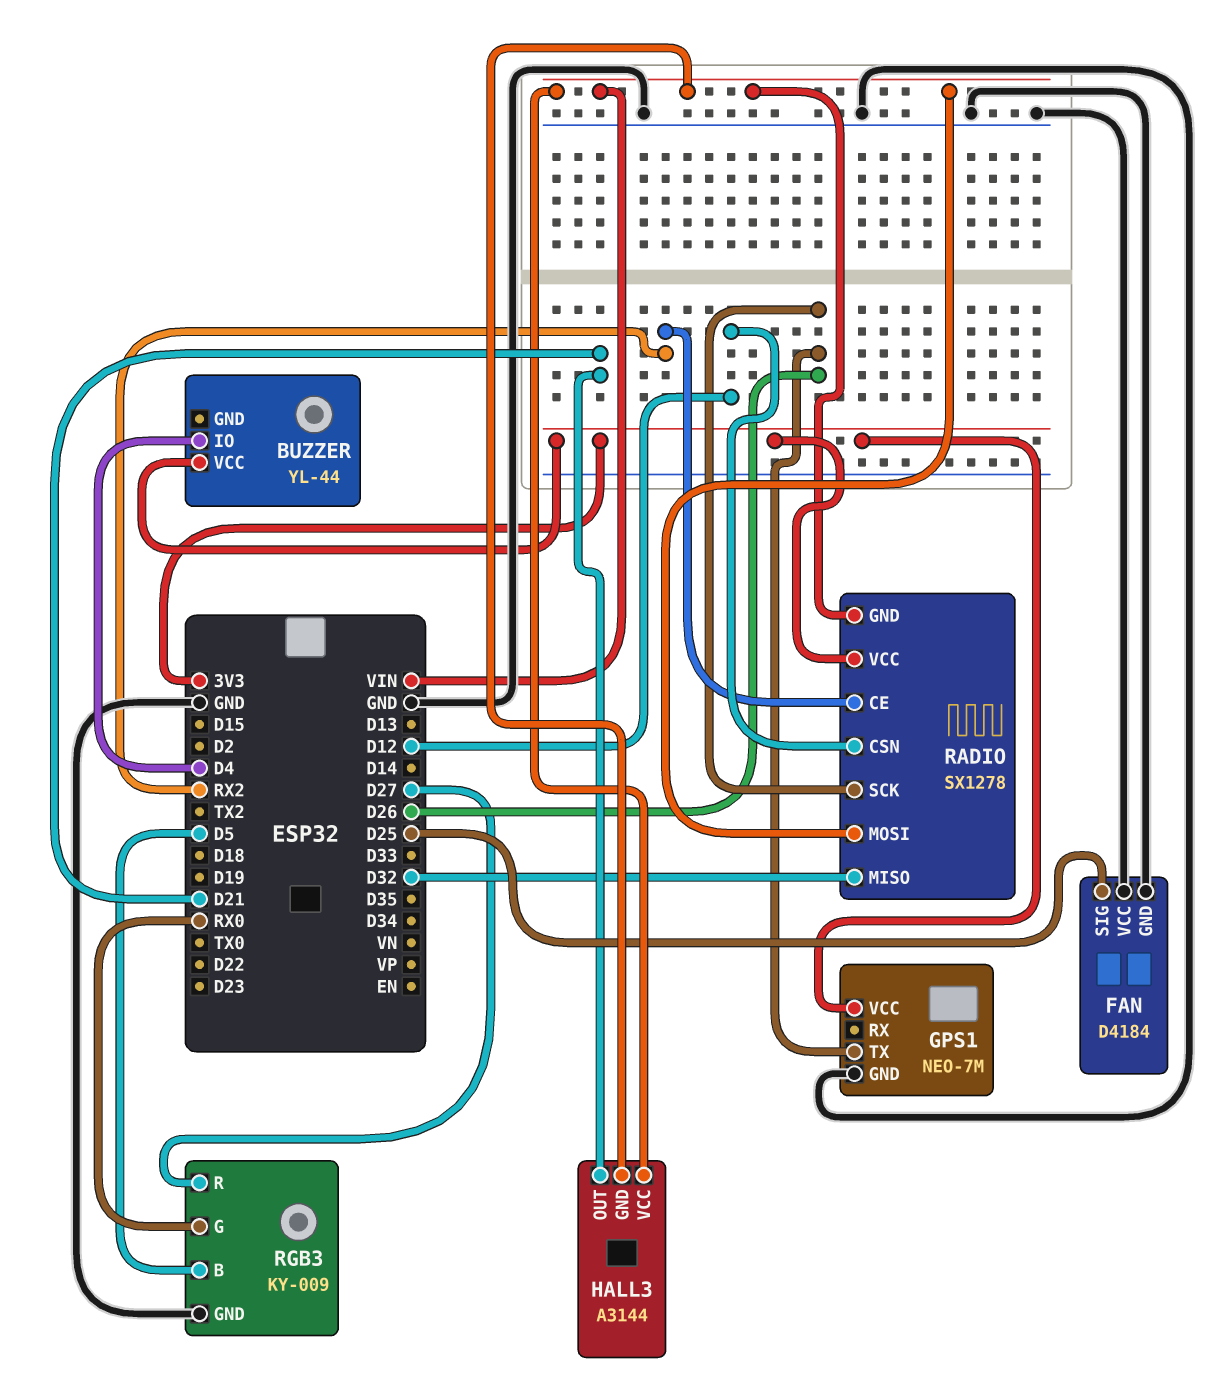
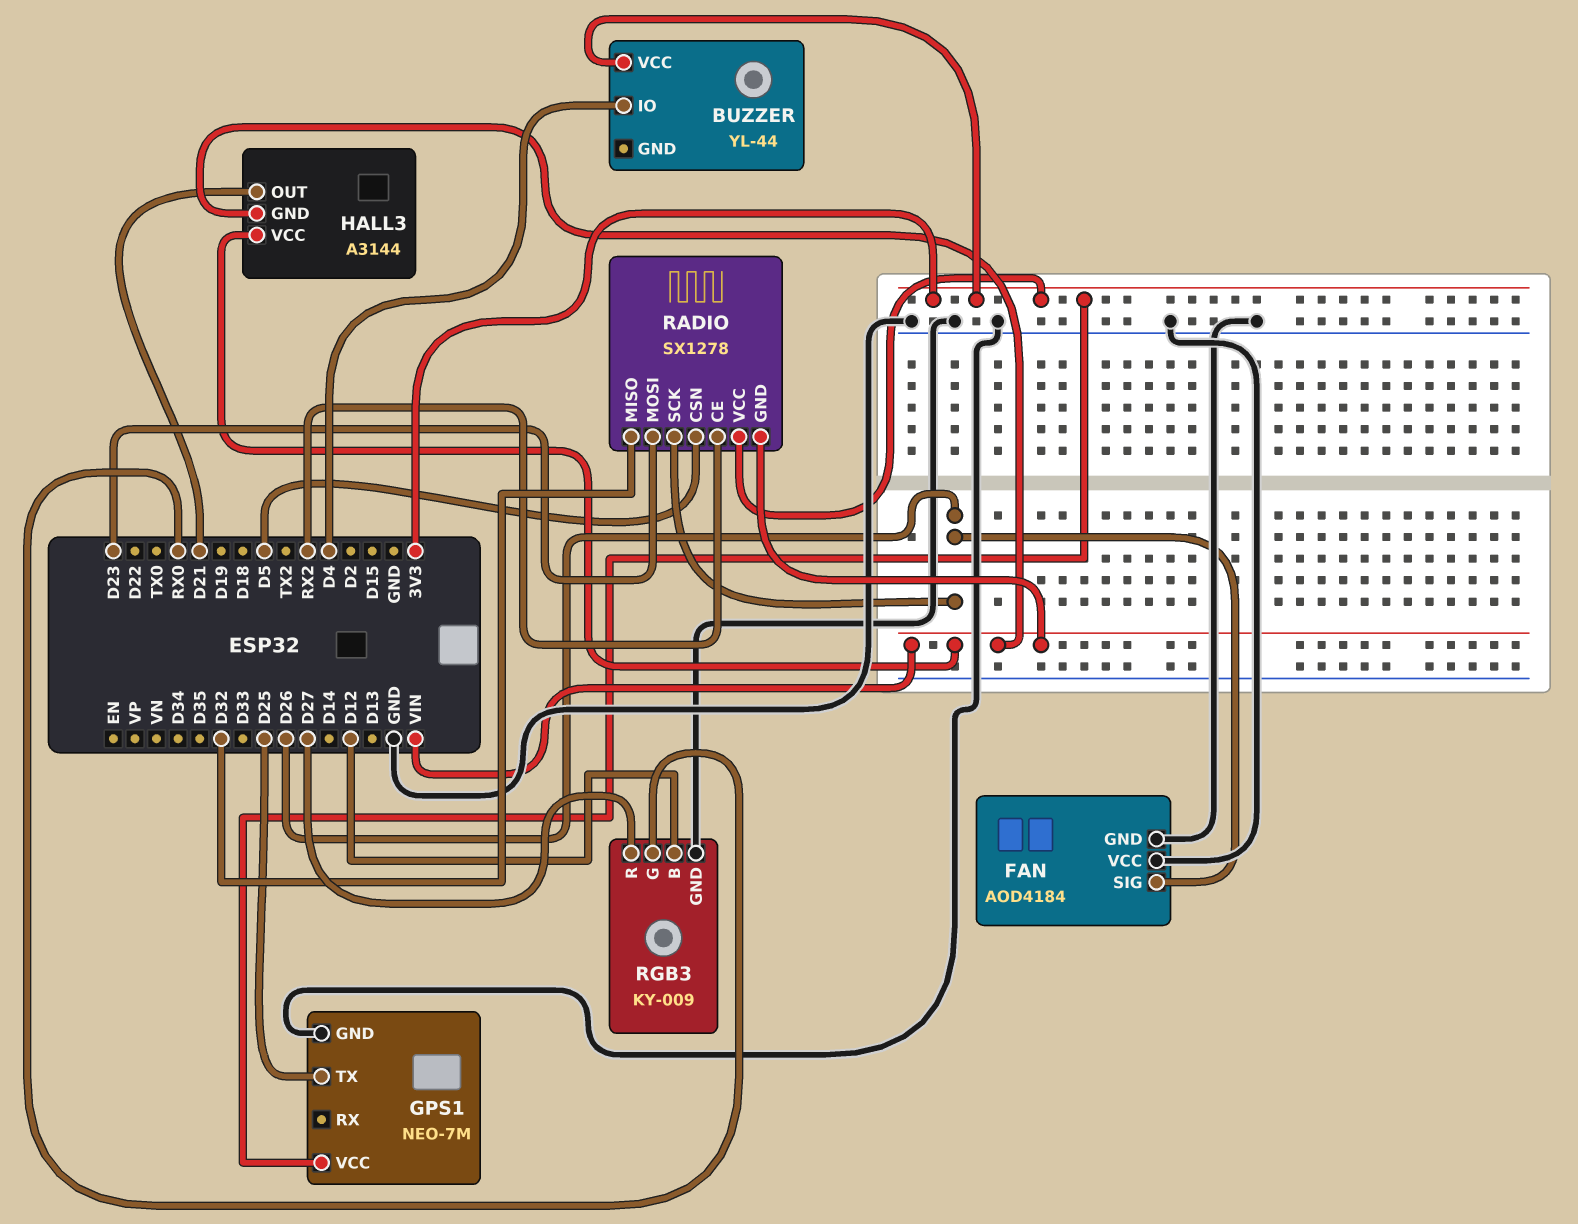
FAN: D4184 -> AOD4184
FAN pin SIG: D25 -> D26
GPS1 pin TX: D26 -> D25
RADIO pin CSN: D12 -> D5
RADIO pin MOSI: VIN -> D23
RGB3 pin B: D5 -> D12

